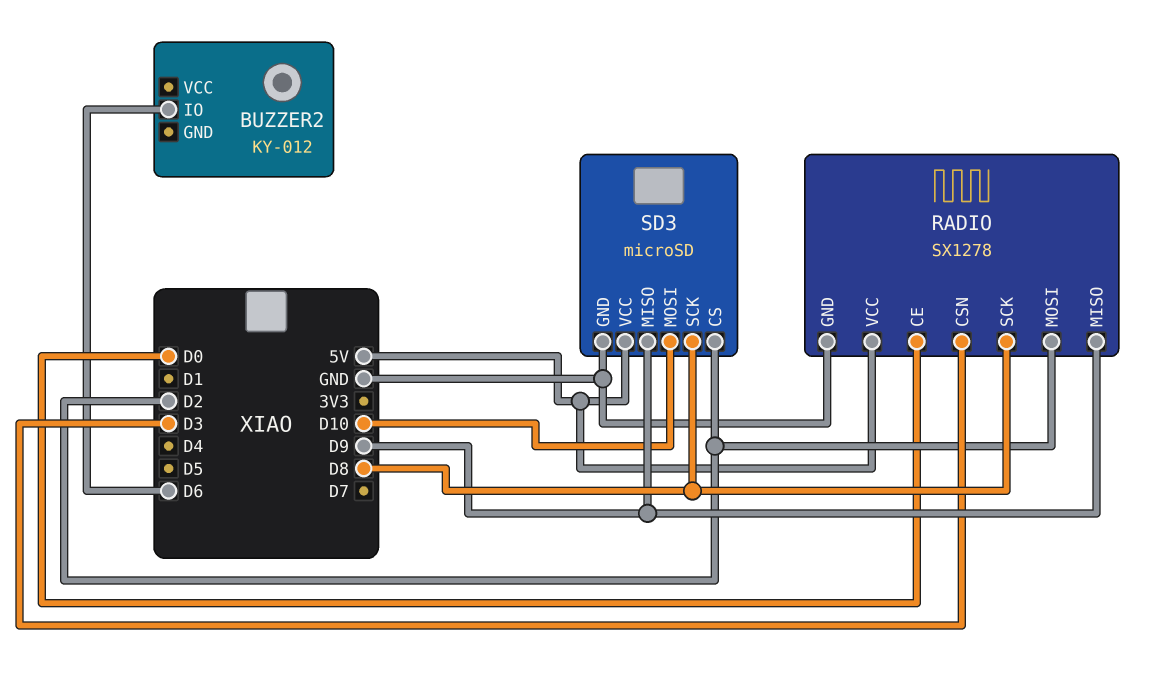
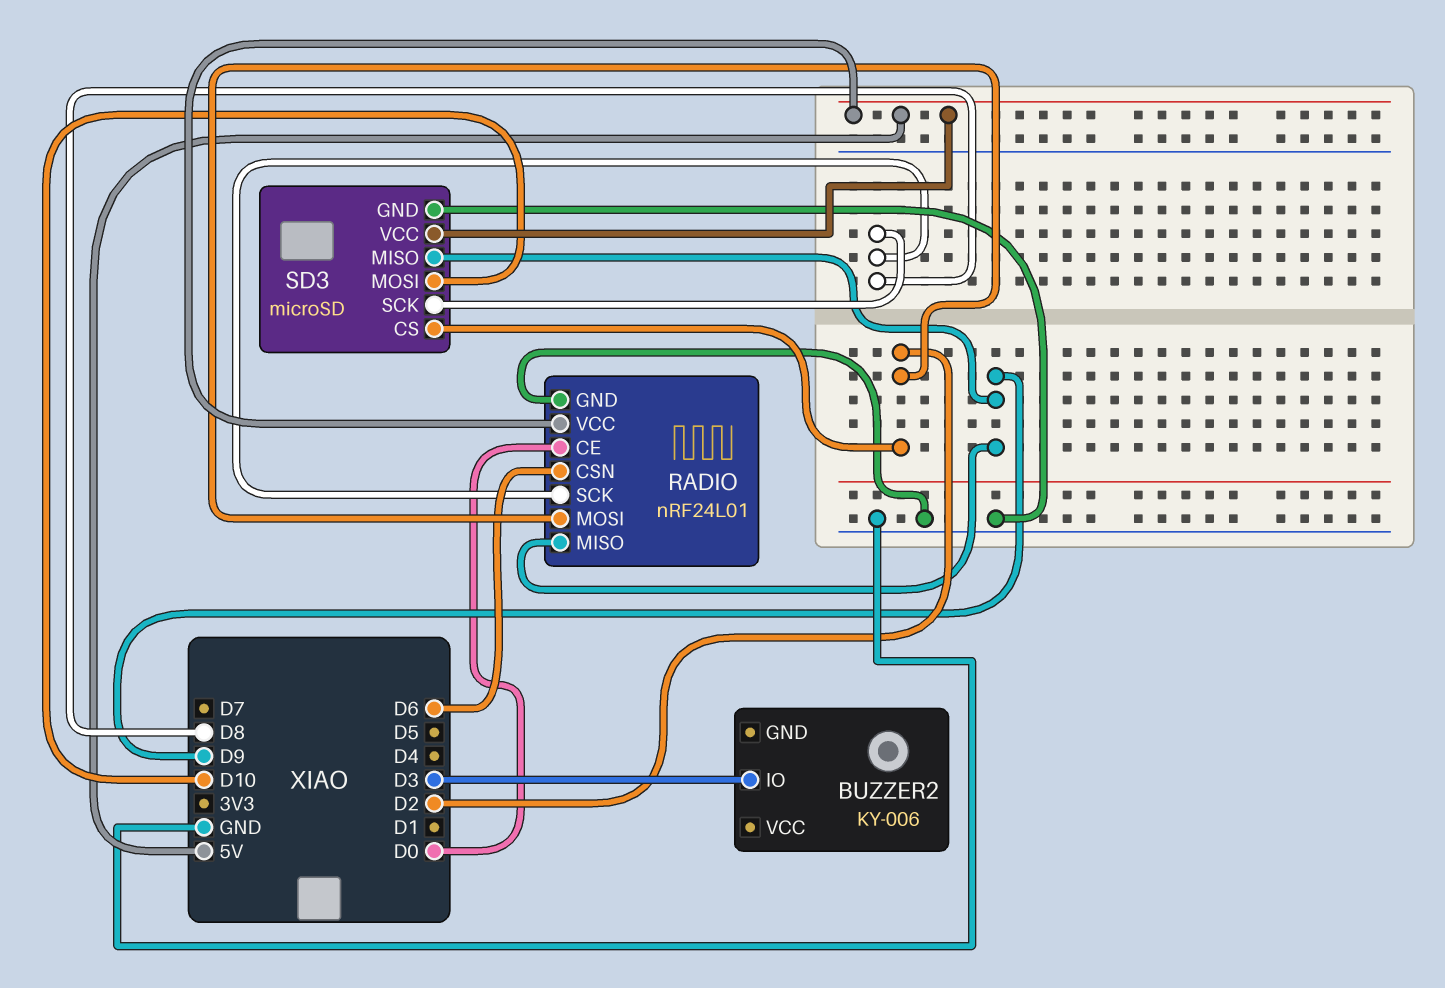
BUZZER2: KY-012 -> KY-006
BUZZER2 pin IO: D6 -> D3
RADIO: SX1278 -> nRF24L01
RADIO pin CSN: D3 -> D6

